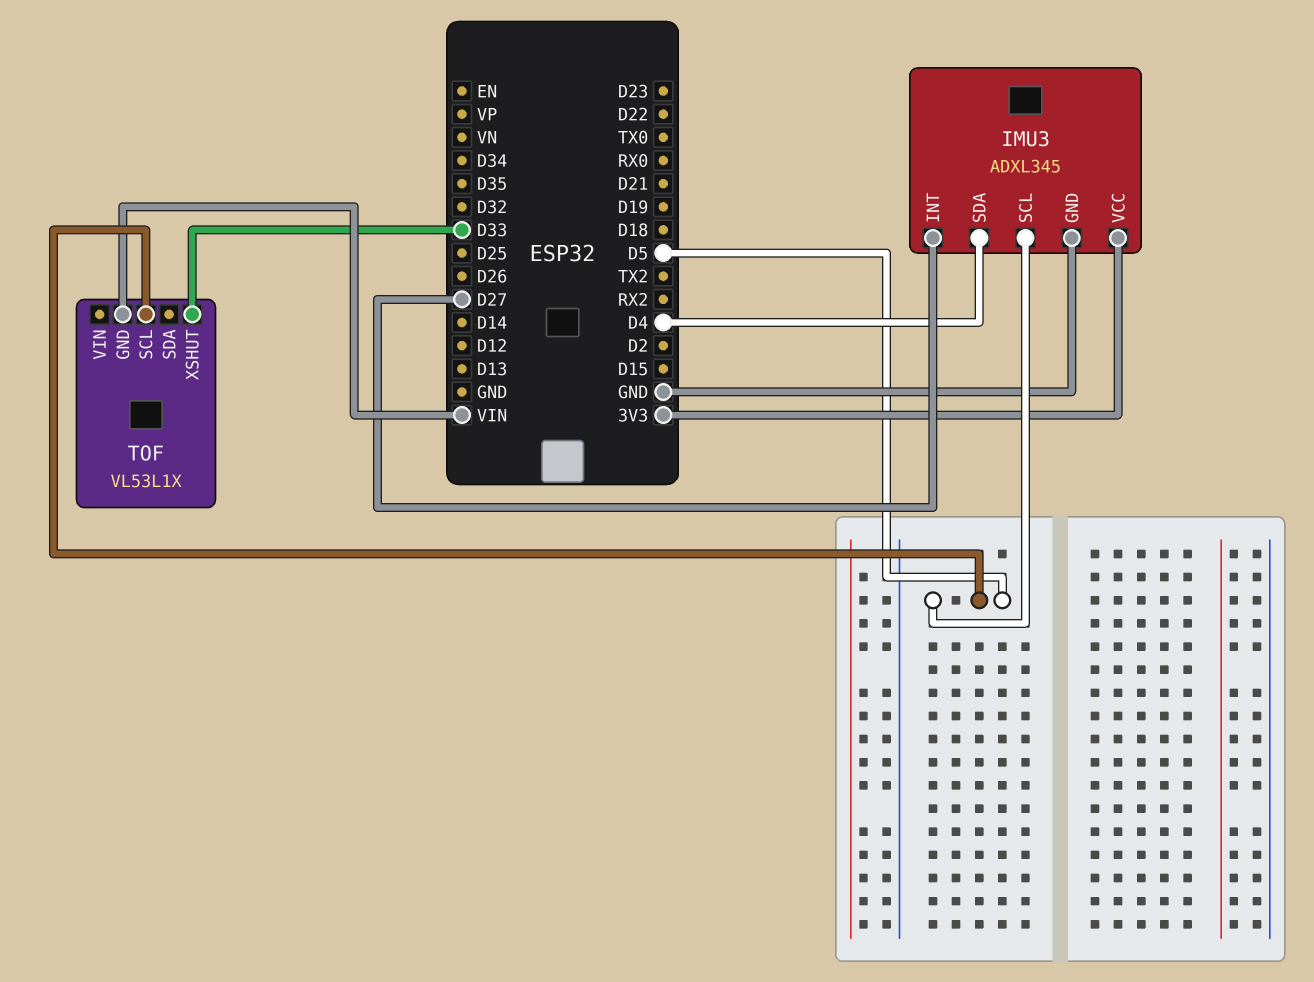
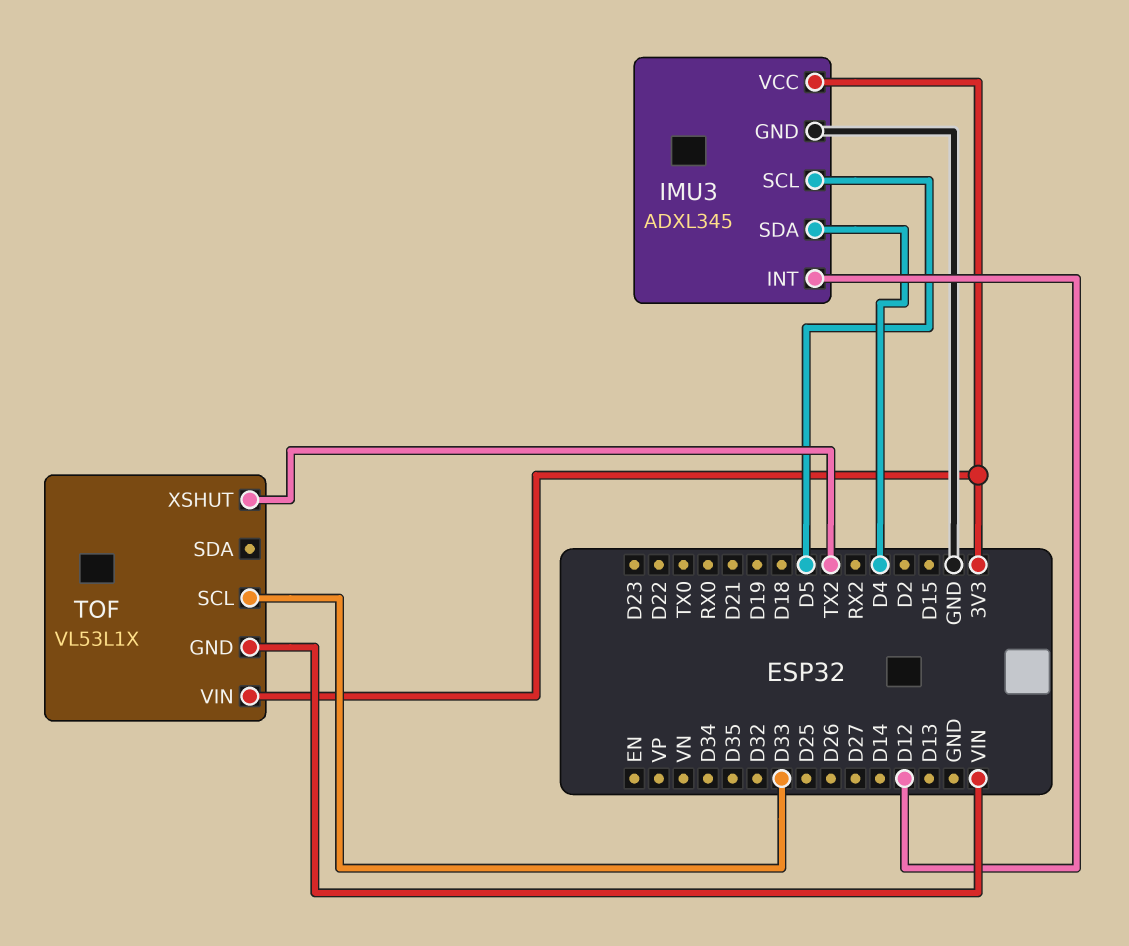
IMU3 pin INT: D27 -> D12
TOF pin SCL: D5 -> D33
TOF pin VIN: none -> 3V3
TOF pin XSHUT: D33 -> TX2

